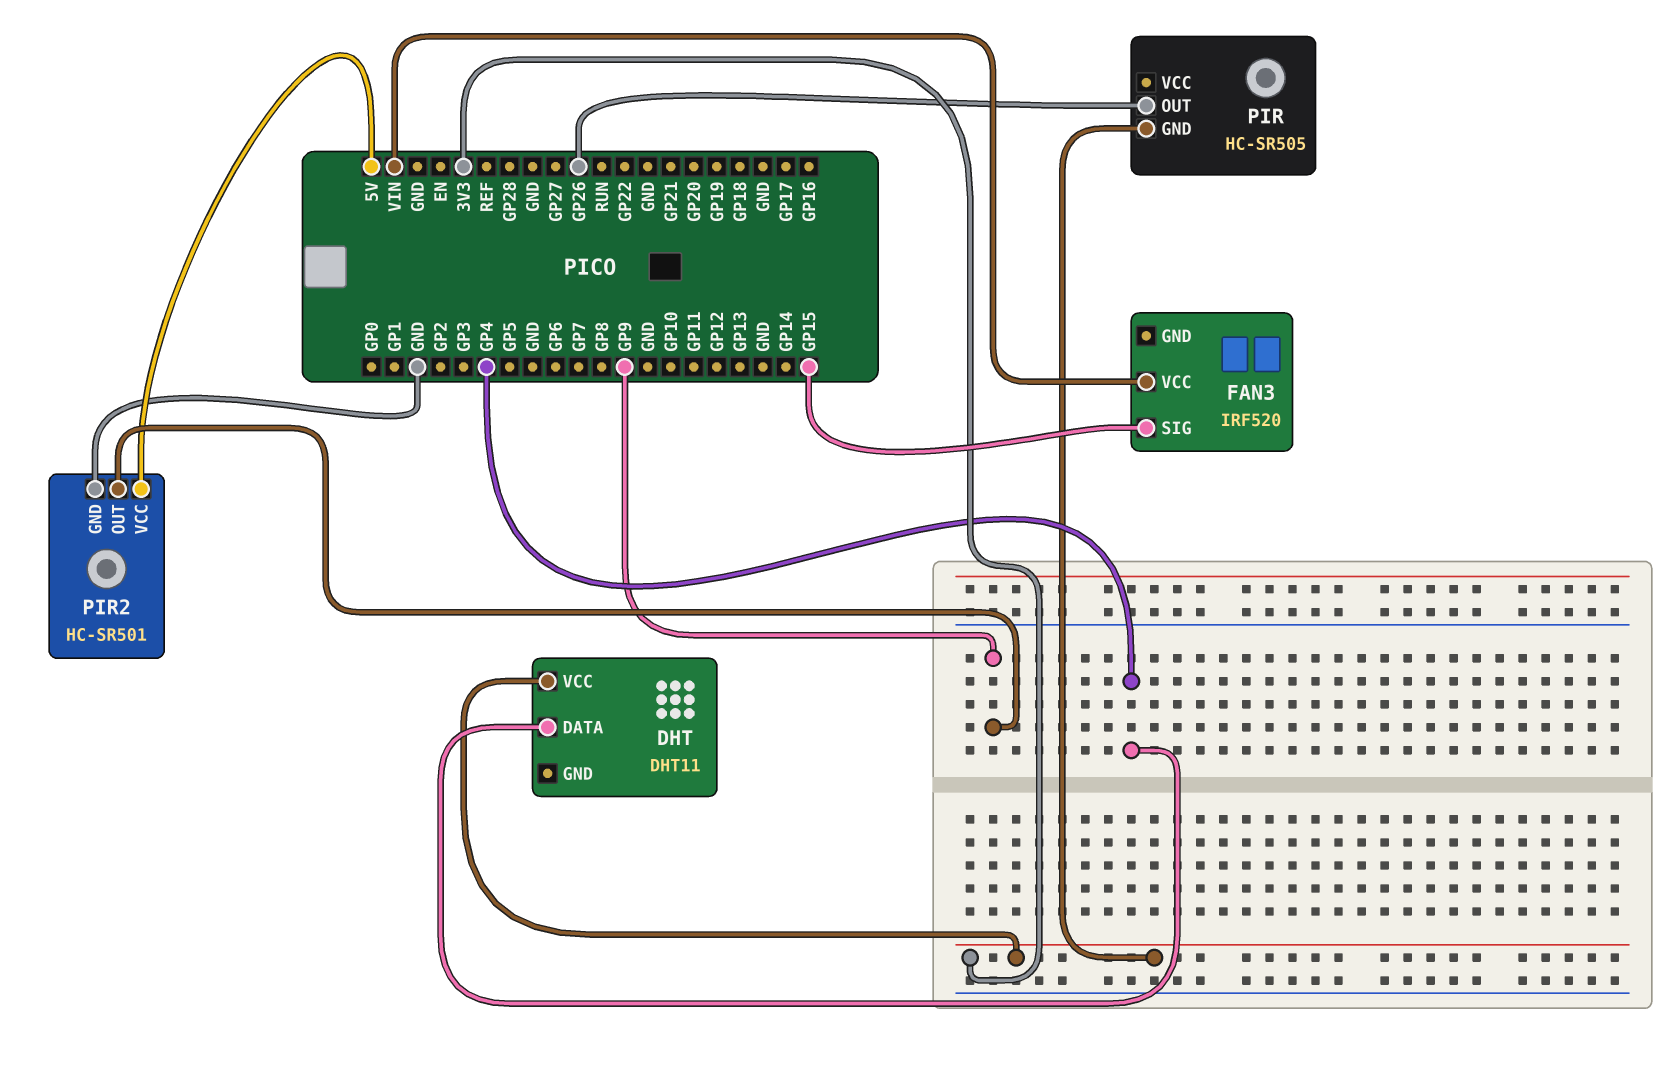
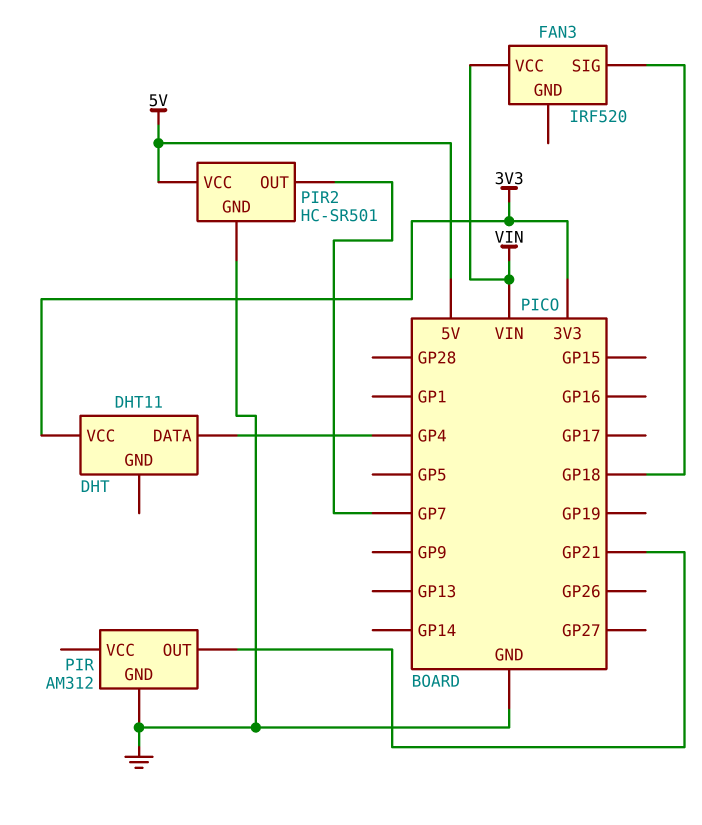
FAN3 pin SIG: GP15 -> GP18
PIR: HC-SR505 -> AM312
PIR pin GND: 3V3 -> GND
PIR pin OUT: GP26 -> GP21
PIR2 pin OUT: GP9 -> GP7

